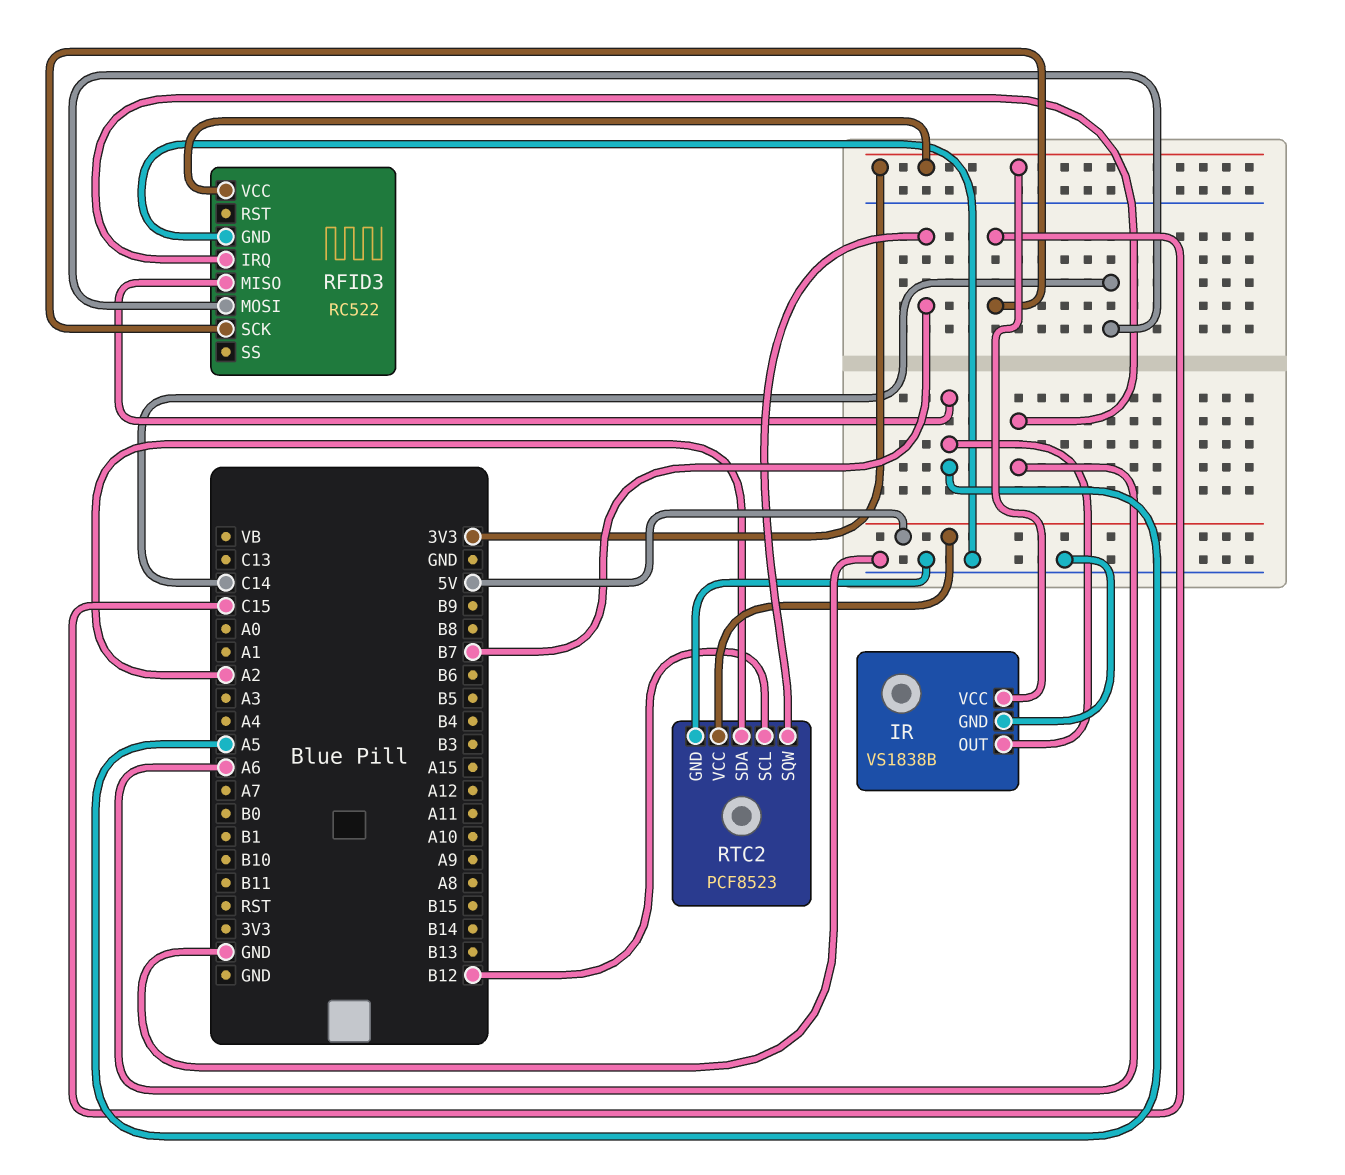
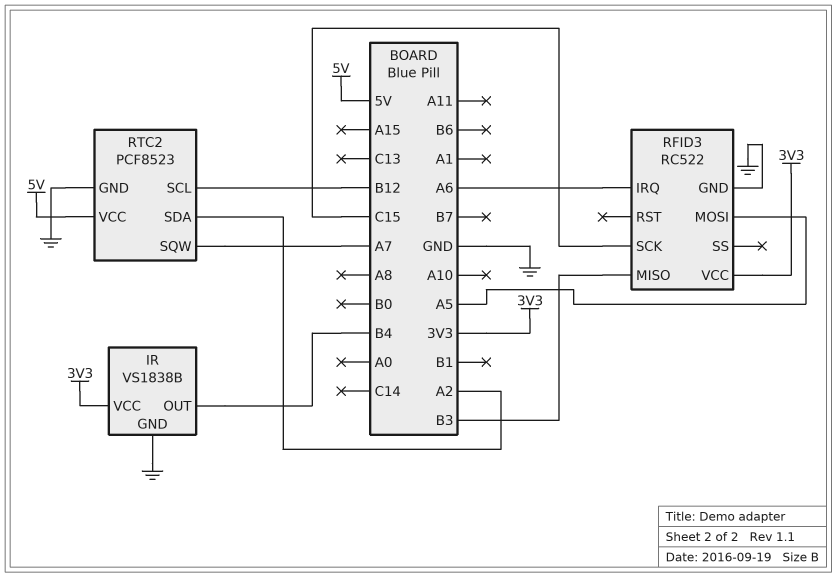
IR pin OUT: A5 -> B4
RFID3 pin MISO: A5 -> B3
RFID3 pin MOSI: C14 -> A5
RTC2 pin SQW: B7 -> A7

